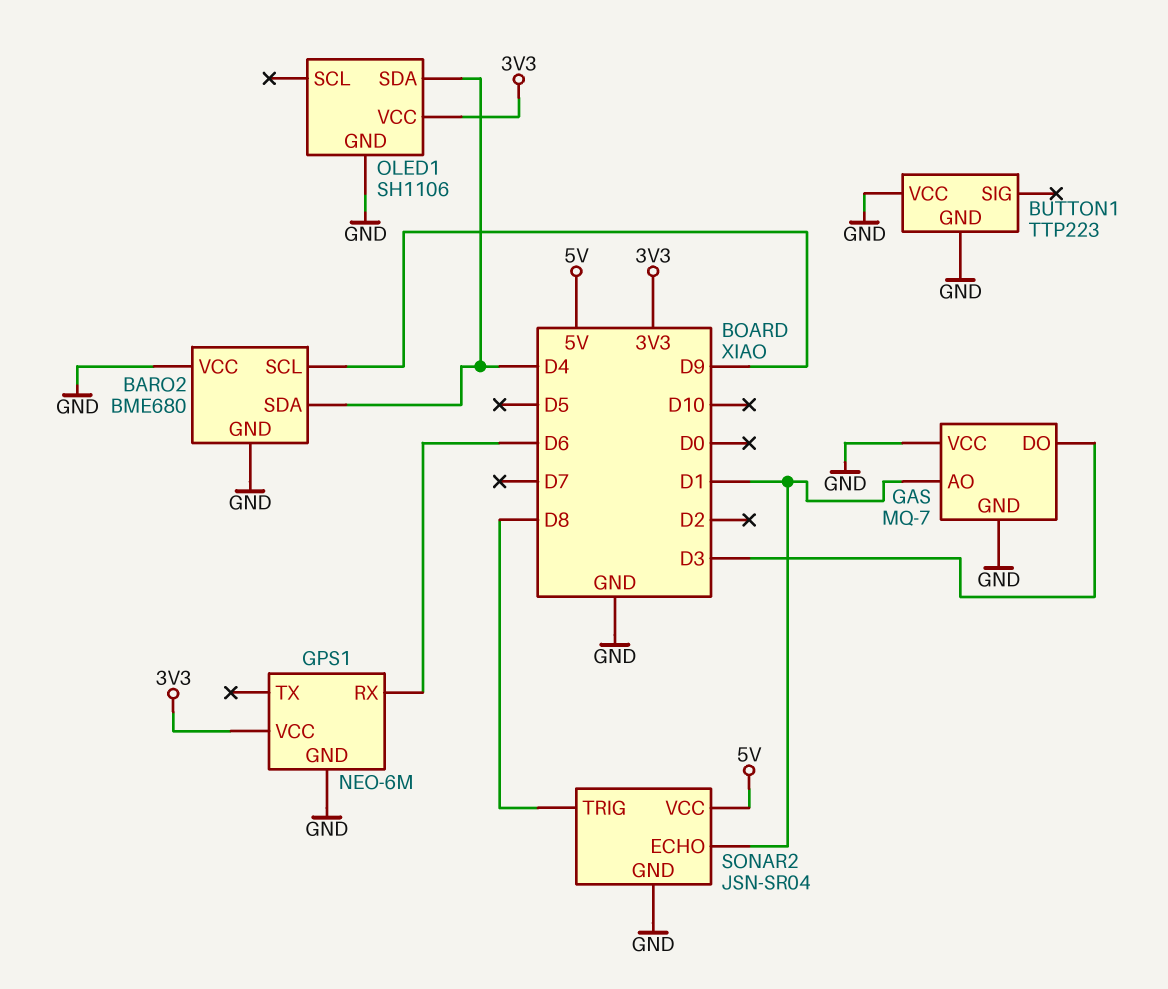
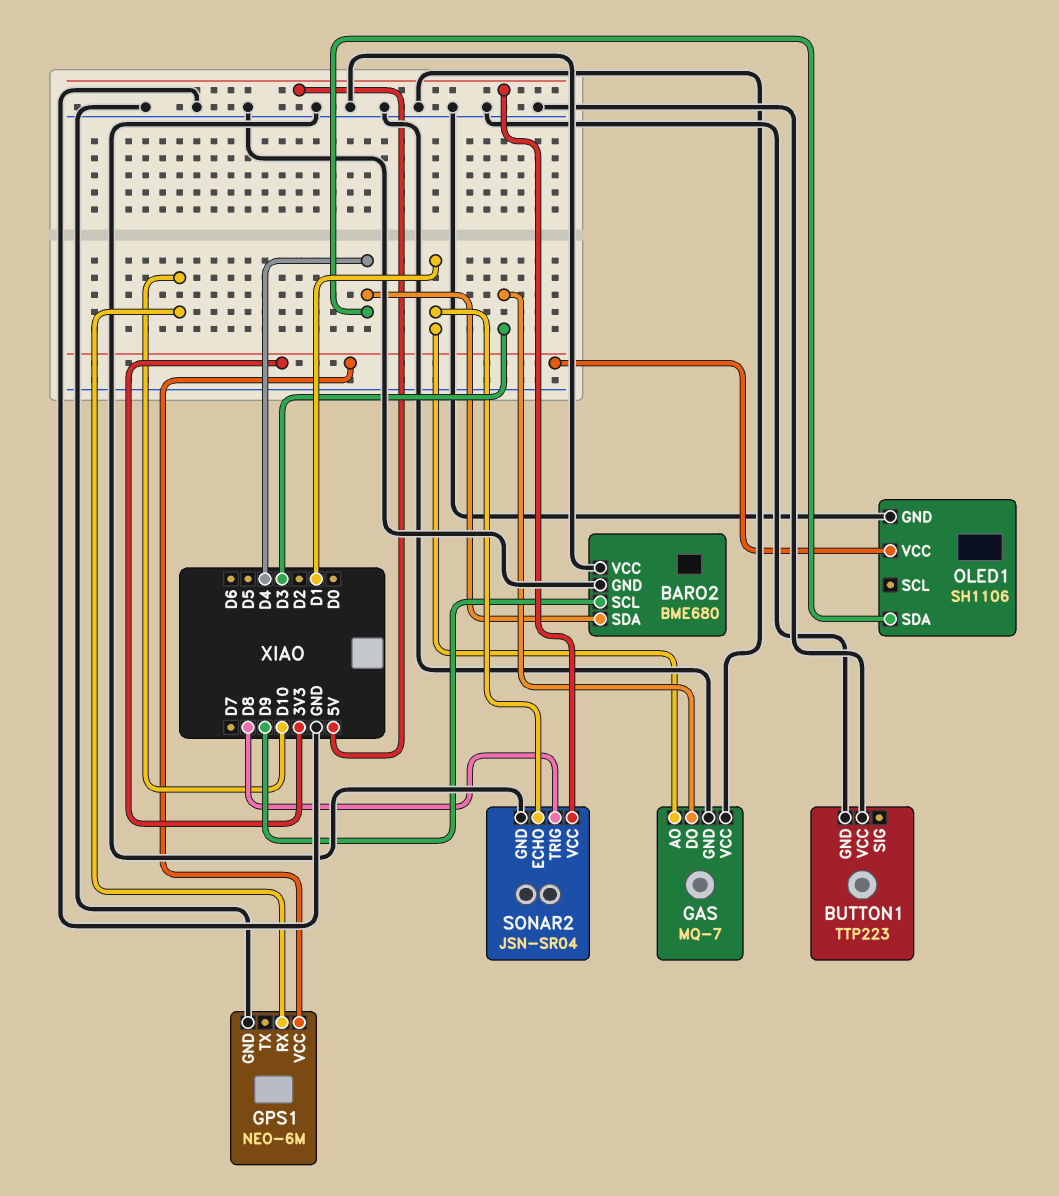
GPS1 pin RX: D6 -> D10

